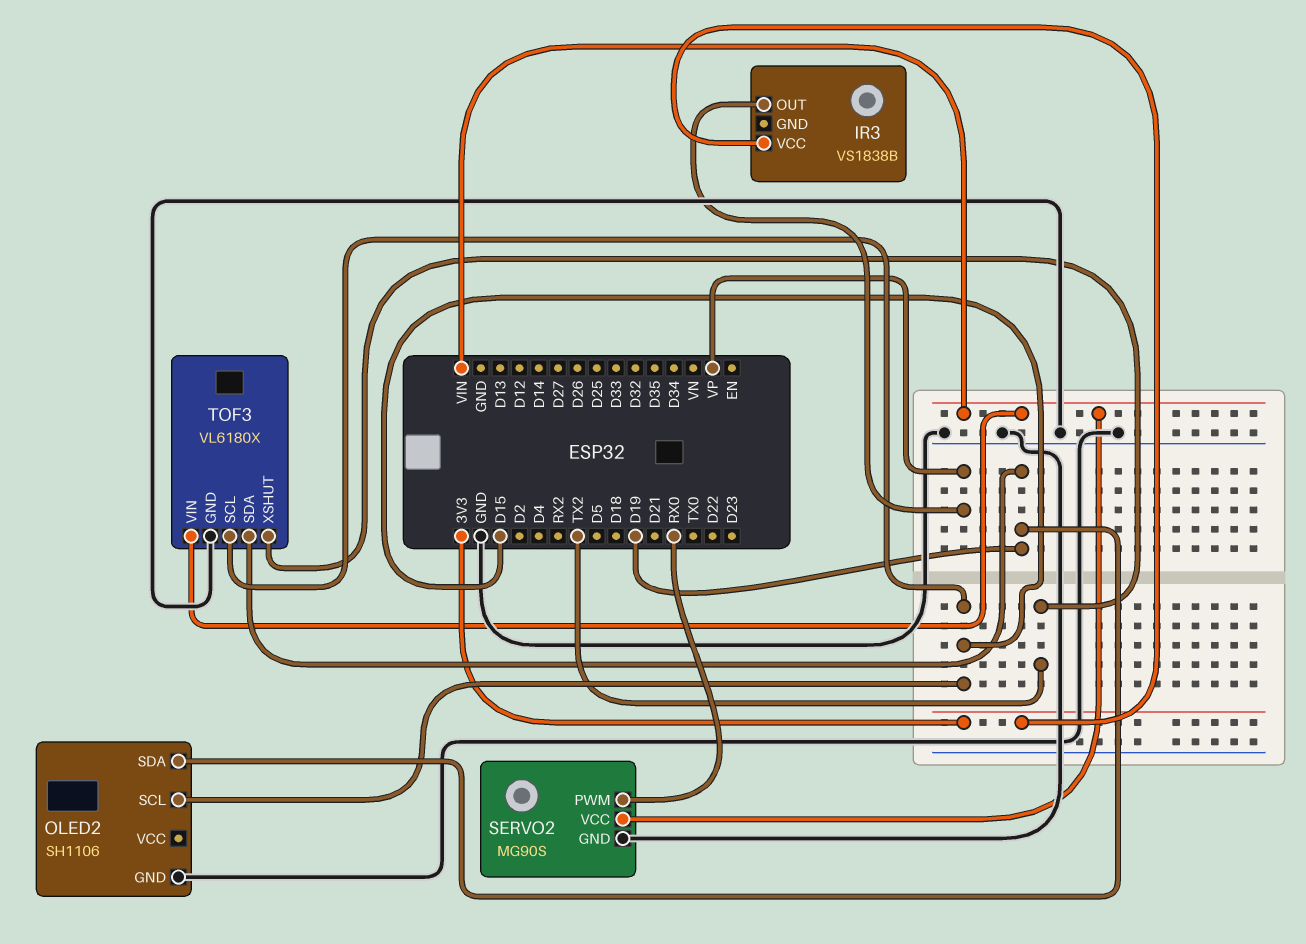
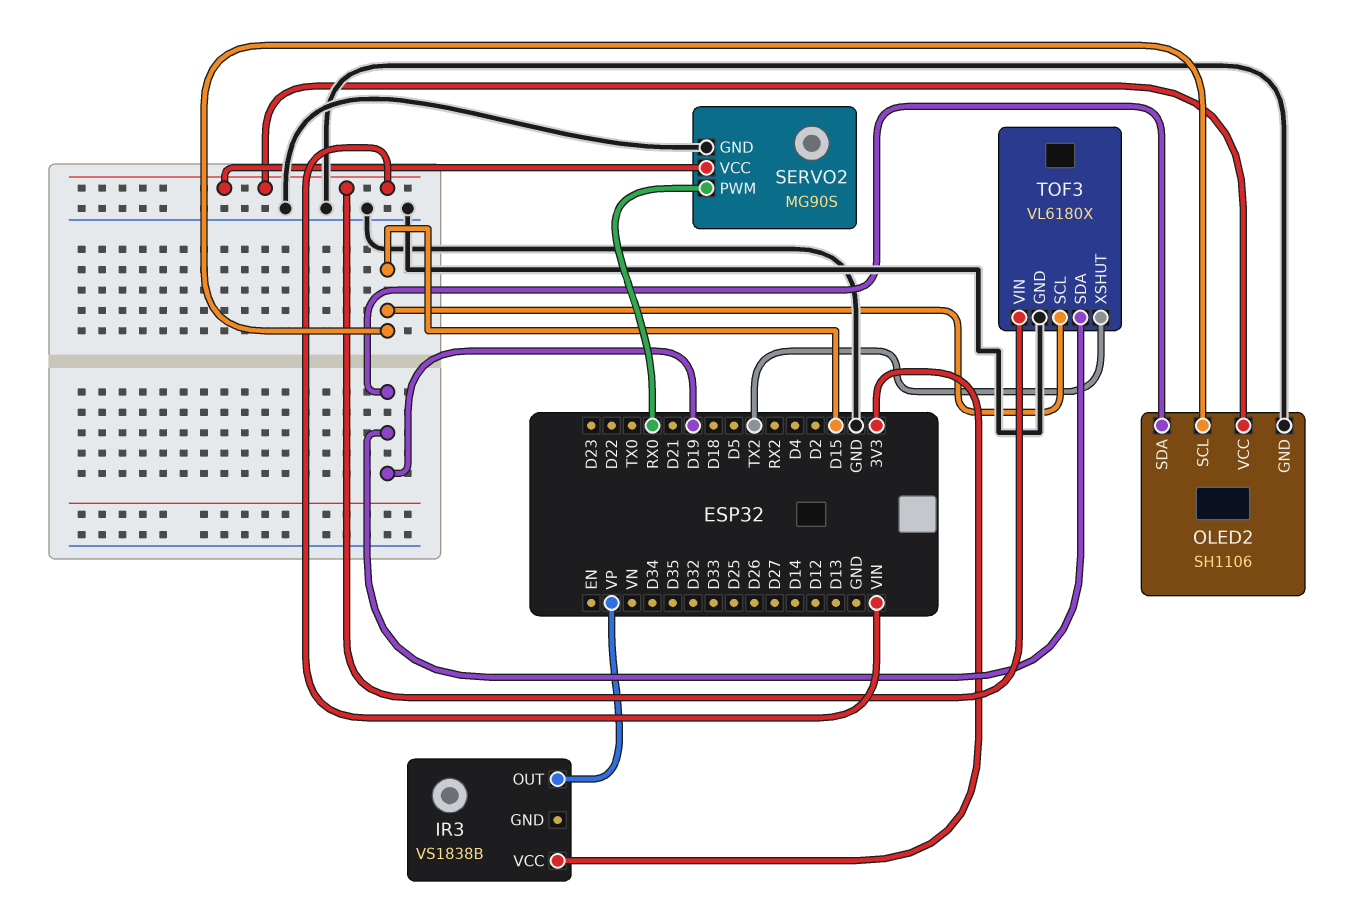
OLED2 pin VCC: none -> VIN

